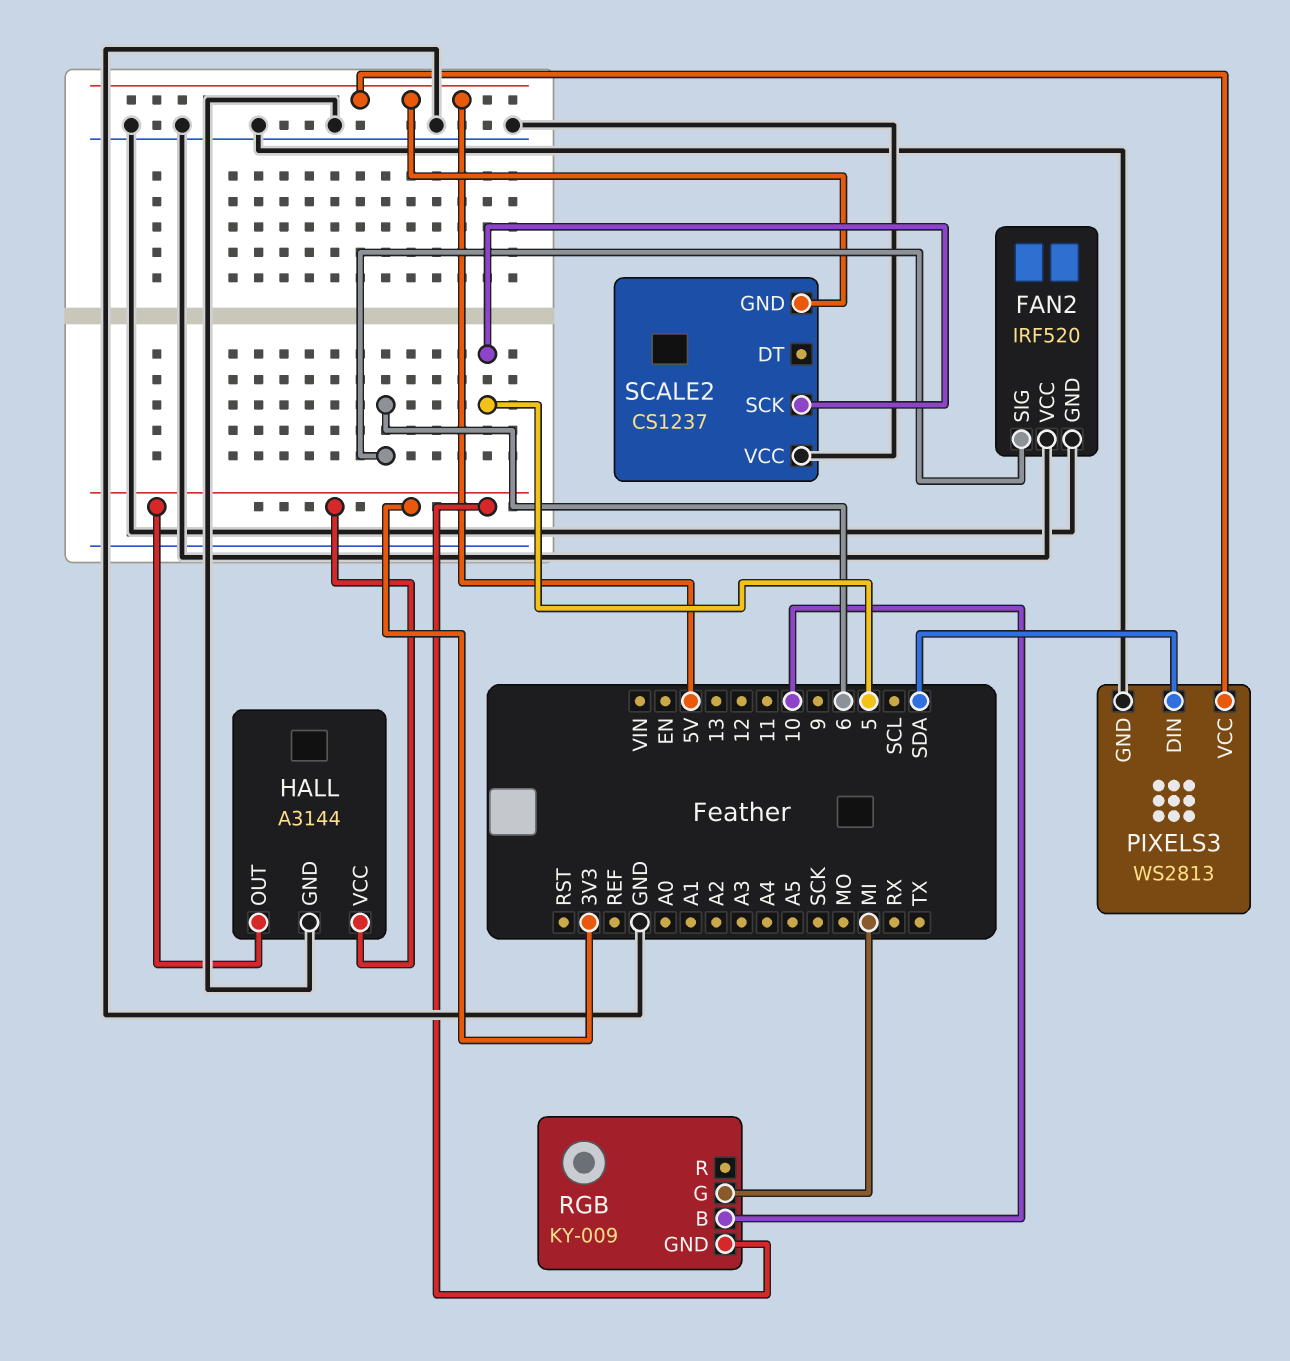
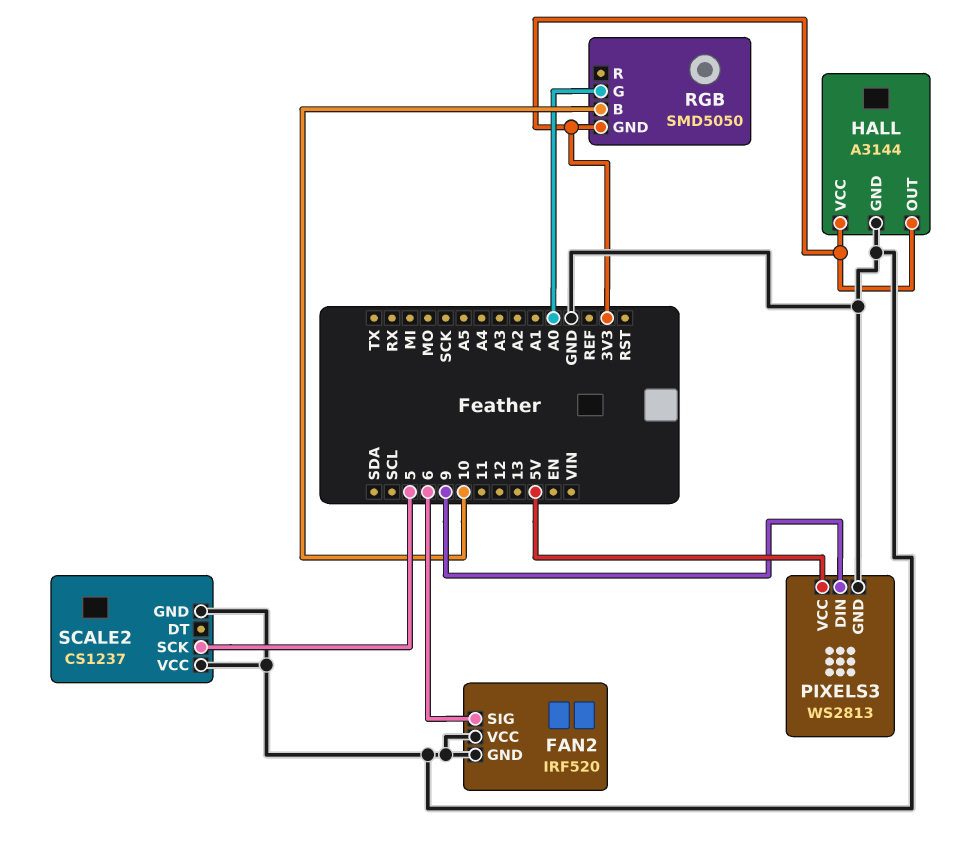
PIXELS3 pin DIN: SDA -> 9
RGB: KY-009 -> SMD5050
RGB pin G: MI -> A0
SCALE2 pin GND: 5V -> GND

